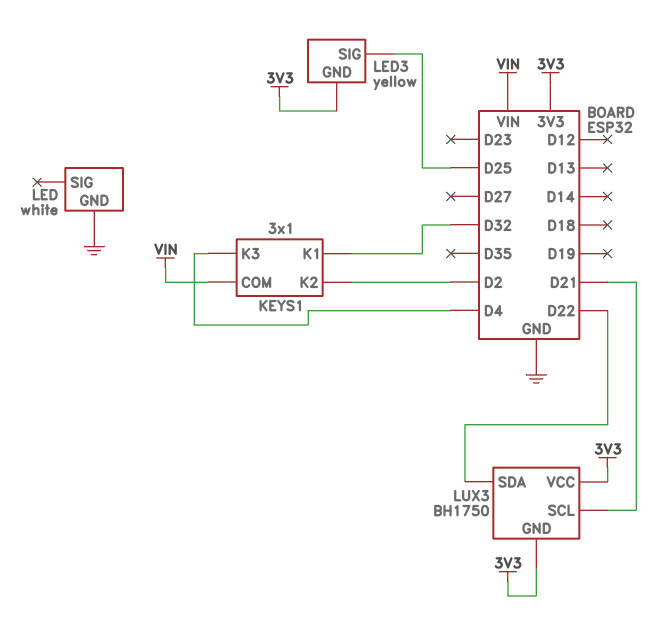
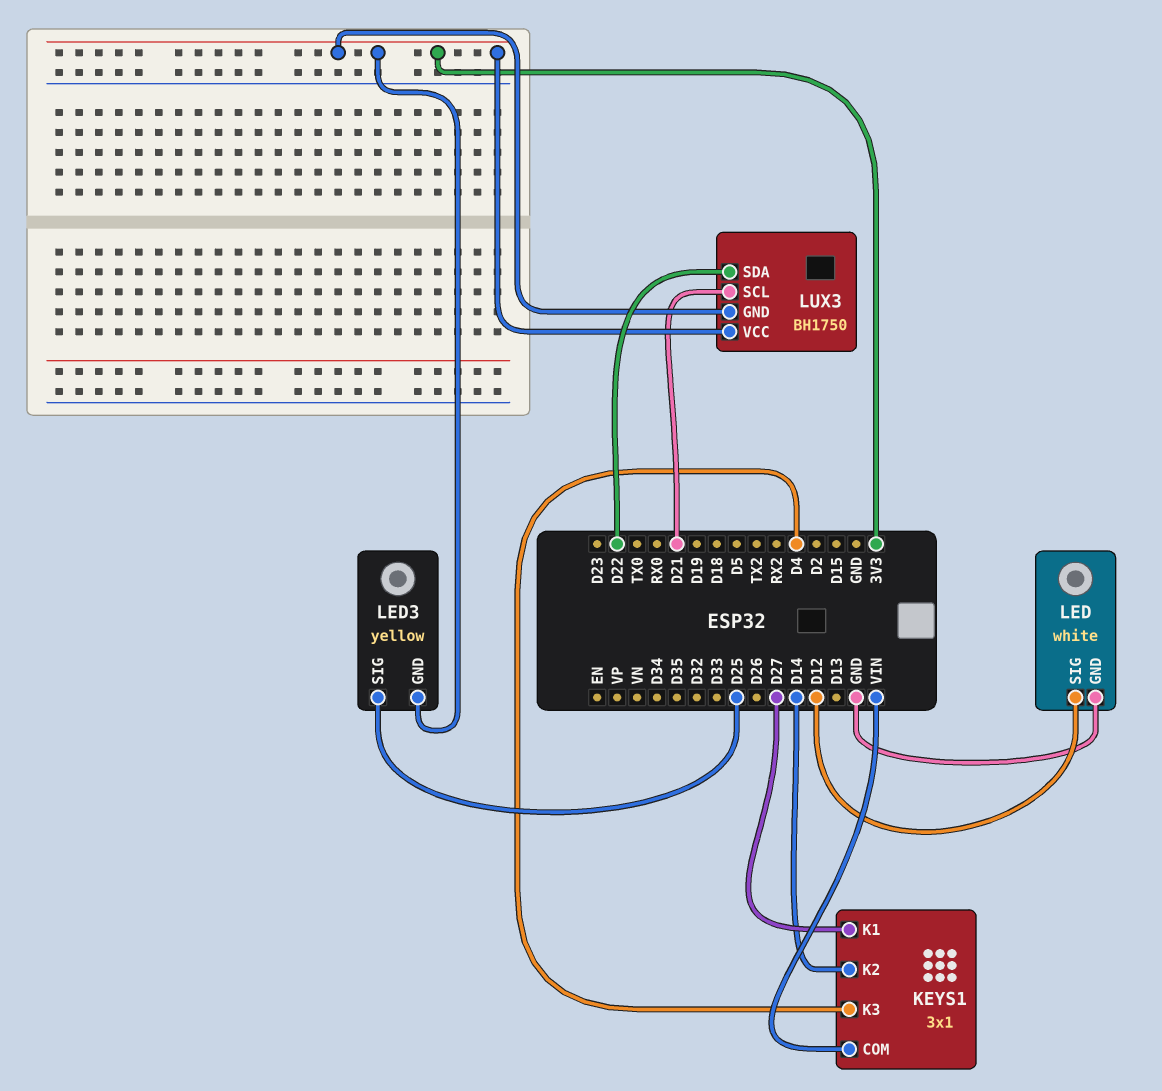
KEYS1 pin K1: D32 -> D27
KEYS1 pin K2: D2 -> D14
LED pin SIG: none -> D12

